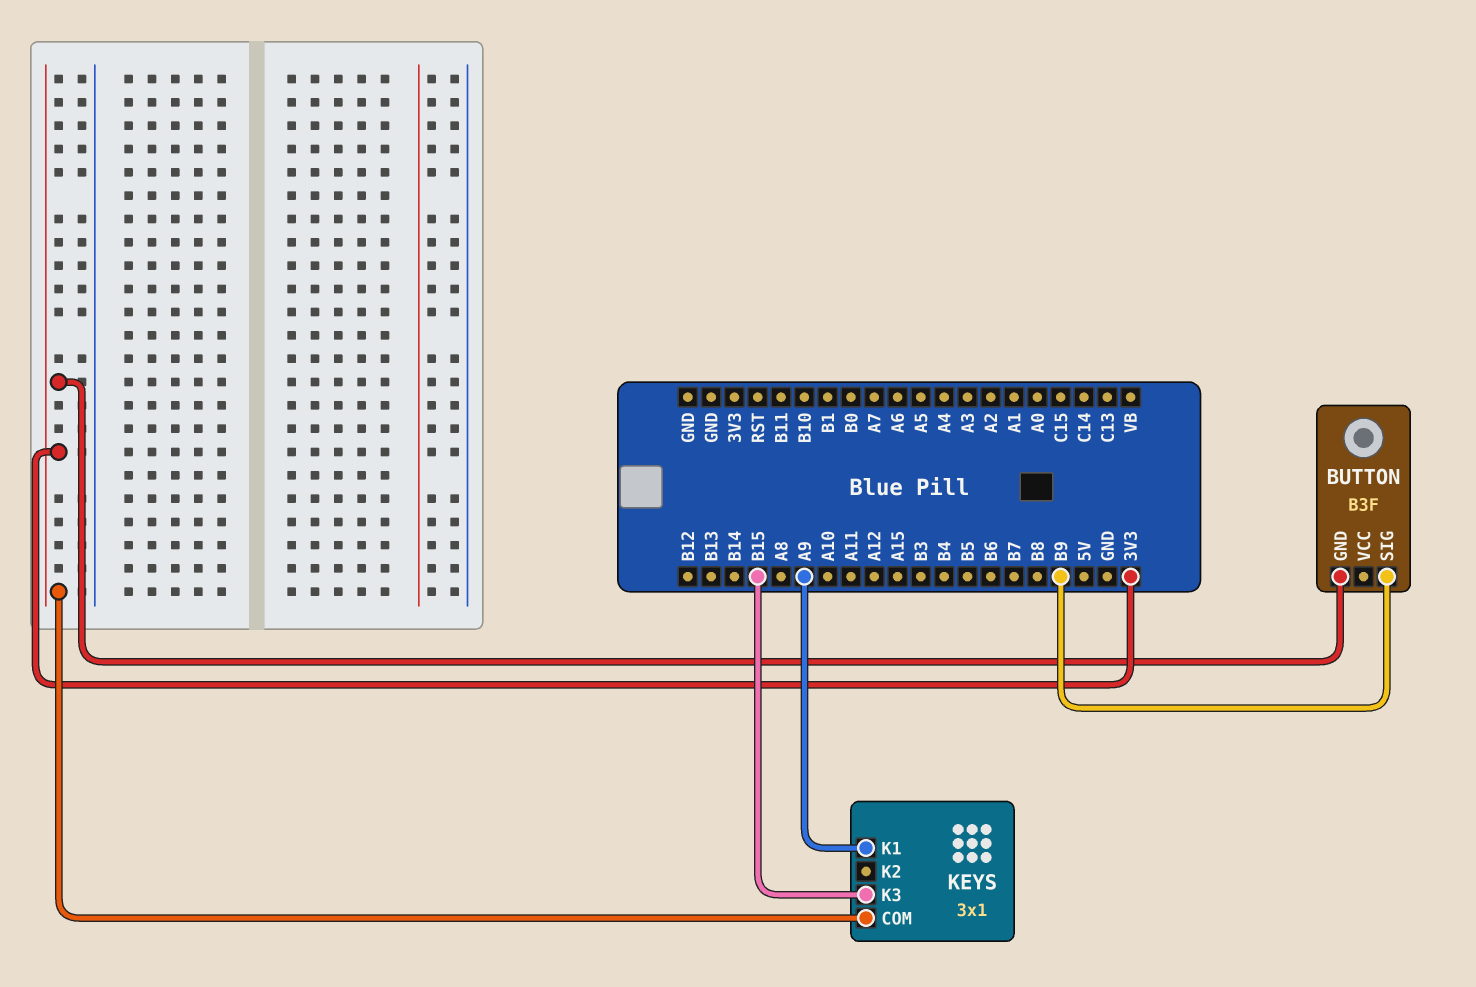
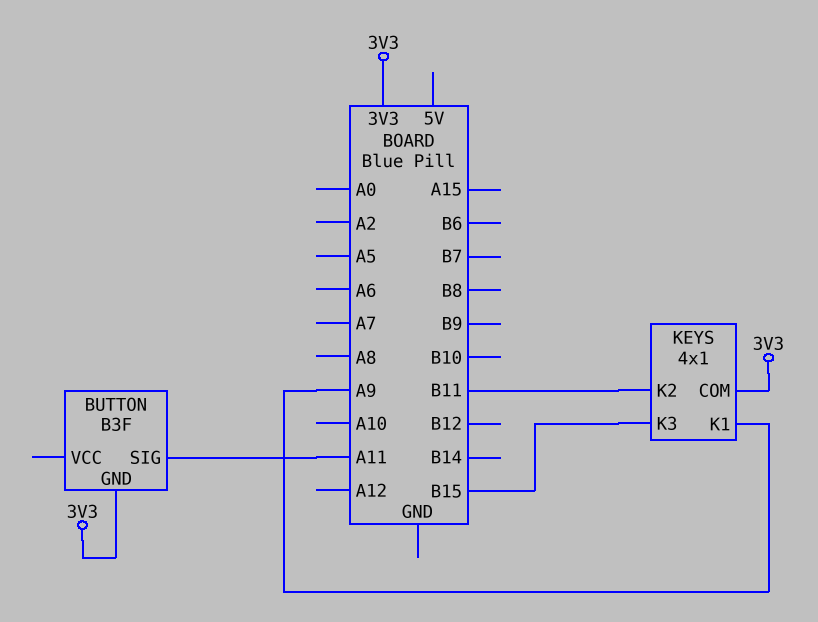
BUTTON pin SIG: B9 -> A11
KEYS: 3x1 -> 4x1
KEYS pin K2: none -> B11

